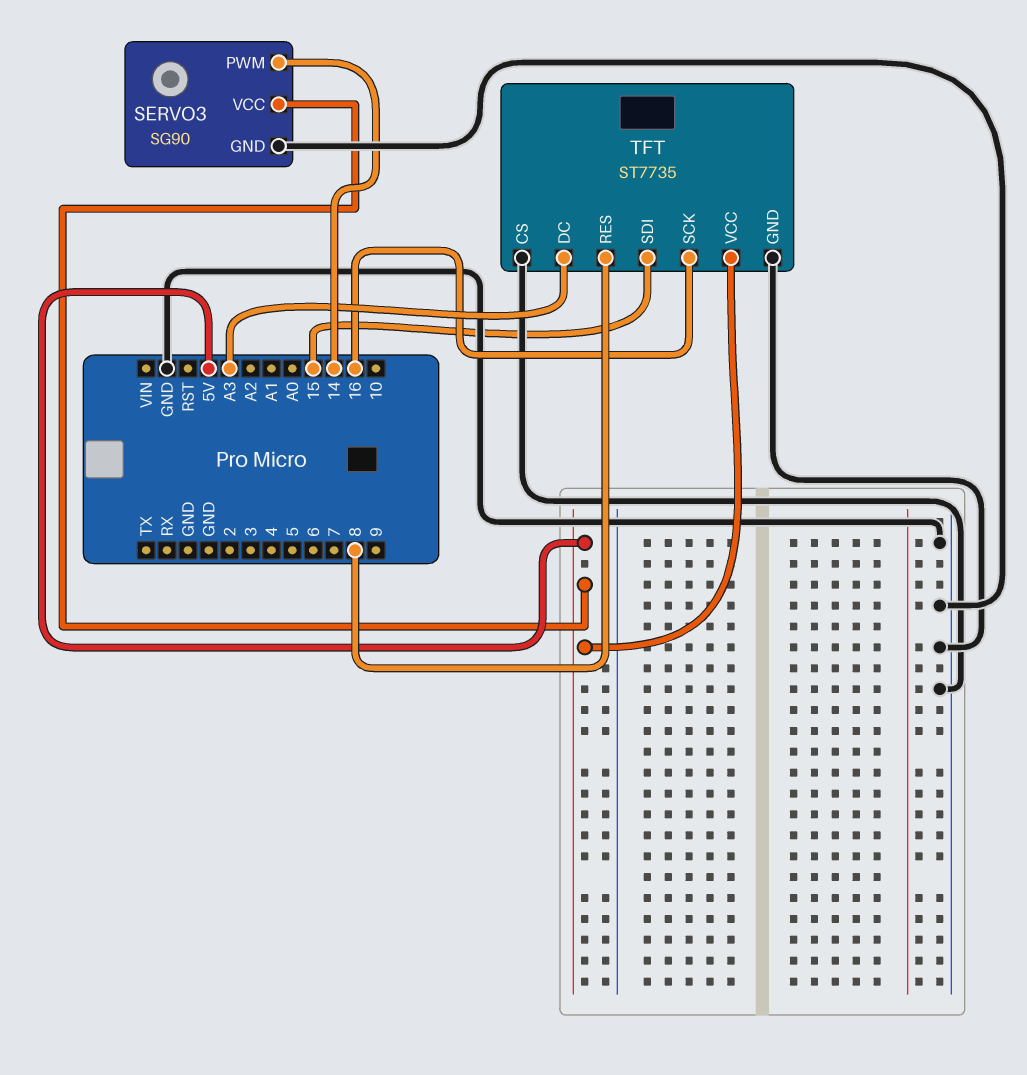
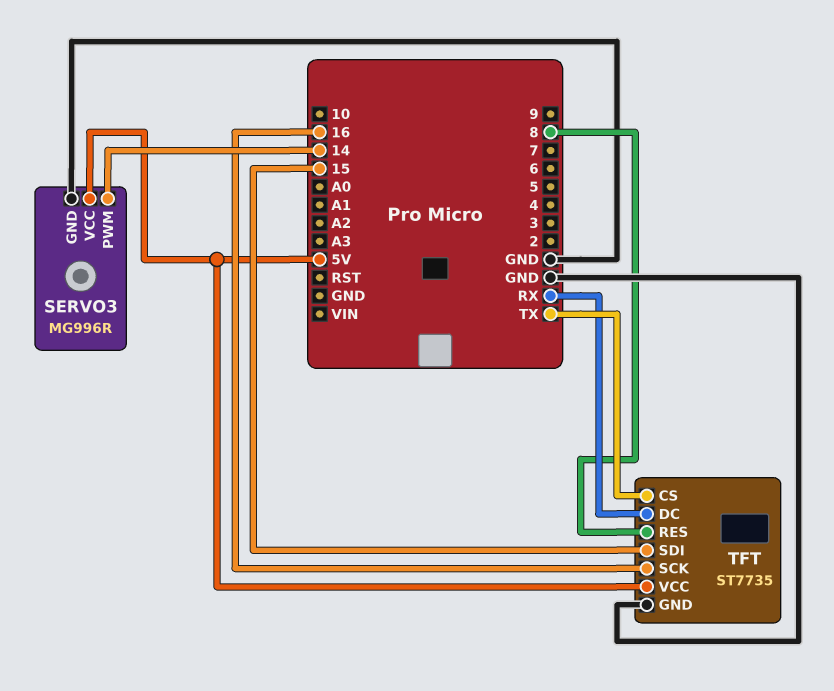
SERVO3: SG90 -> MG996R
TFT pin CS: GND -> TX
TFT pin DC: A3 -> RX

